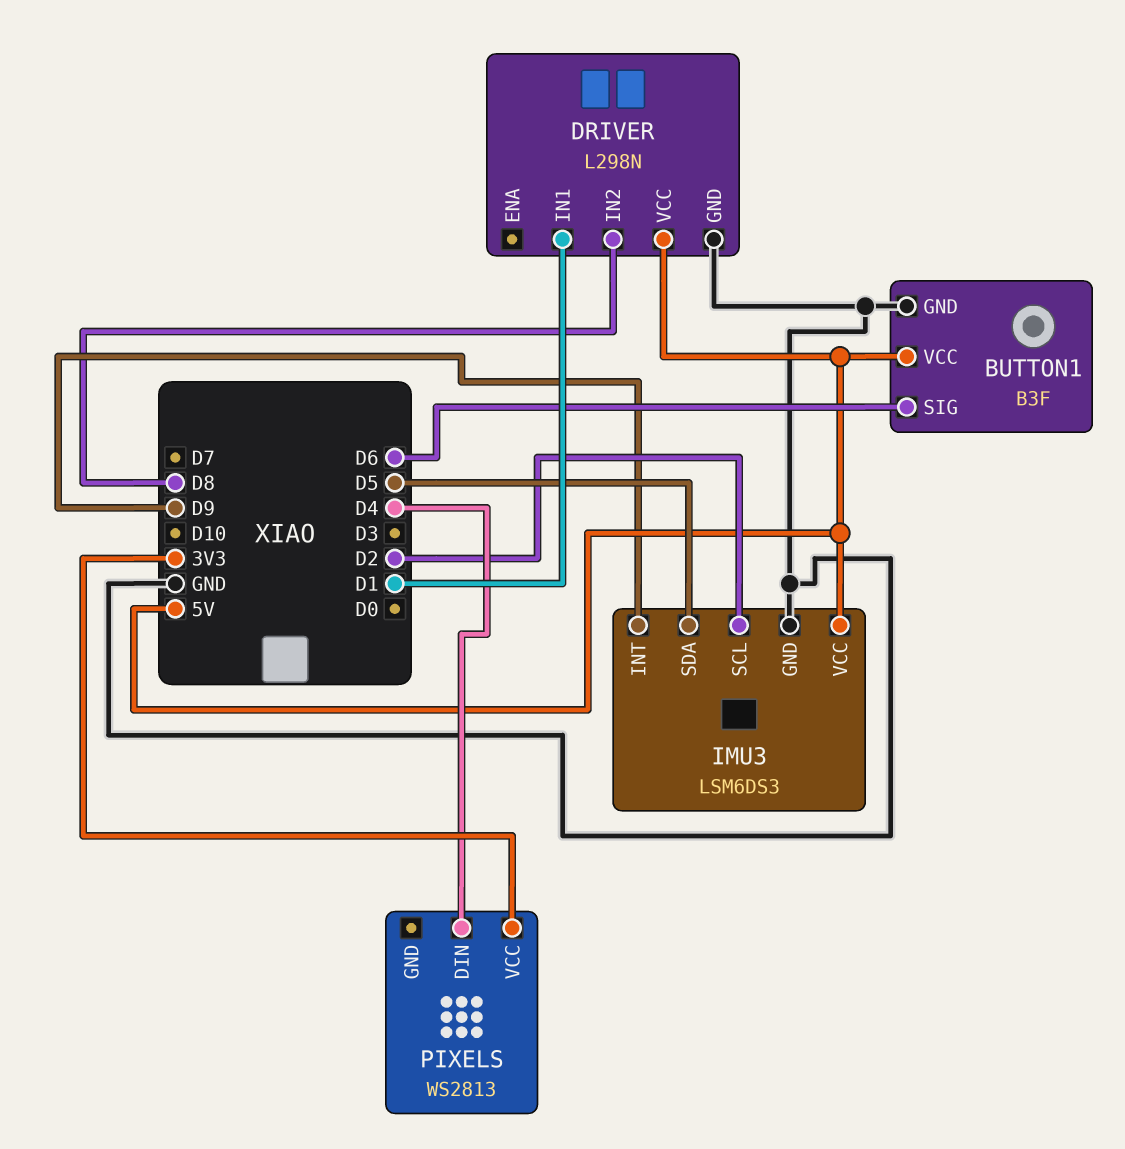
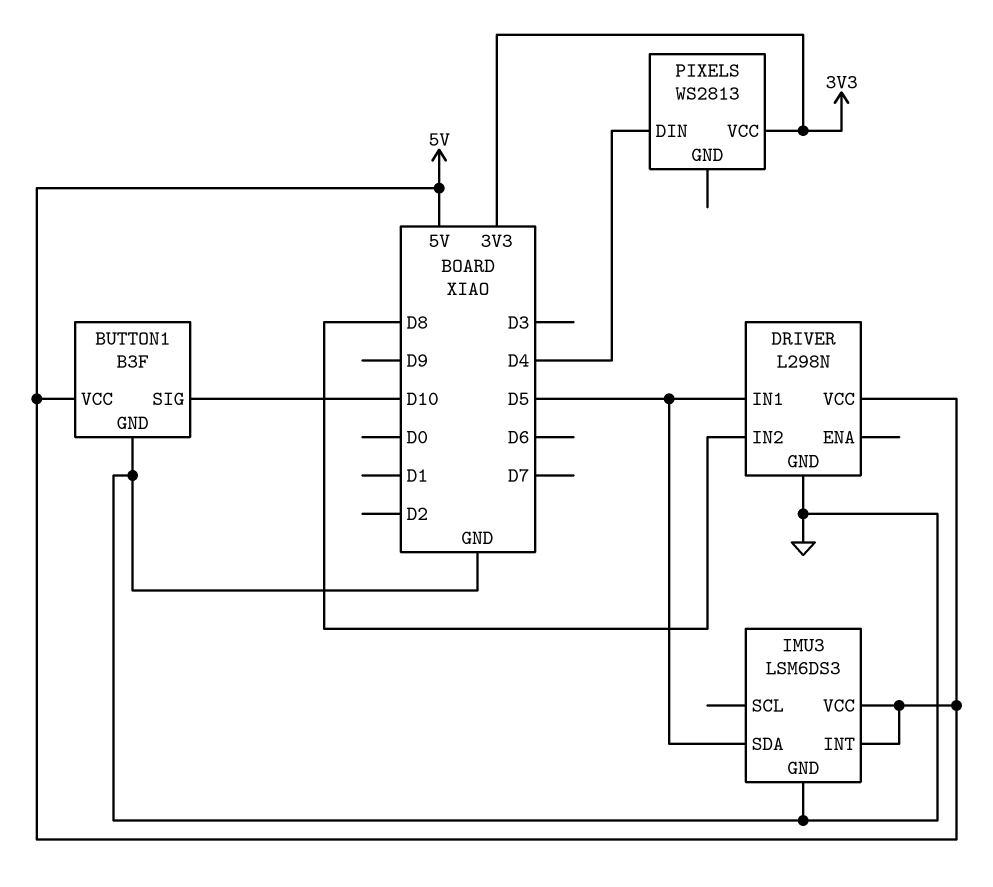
BUTTON1 pin SIG: D6 -> D10
DRIVER pin IN1: D1 -> D5
IMU3 pin INT: D9 -> 5V
IMU3 pin SCL: D2 -> none

